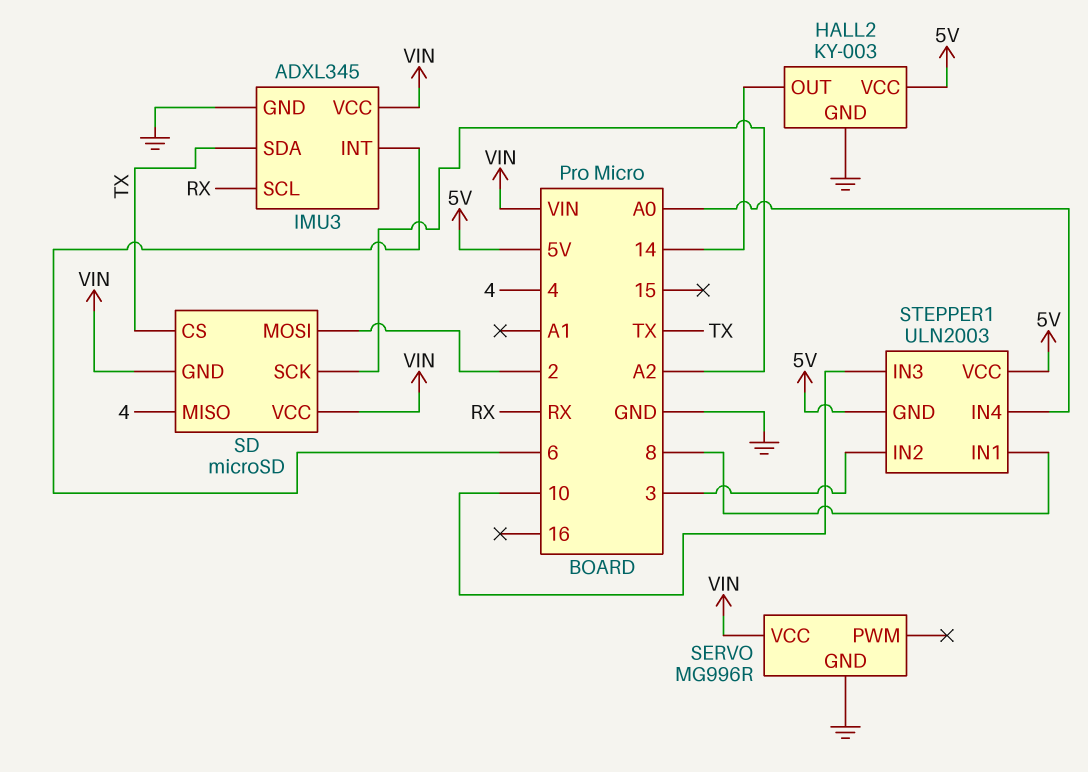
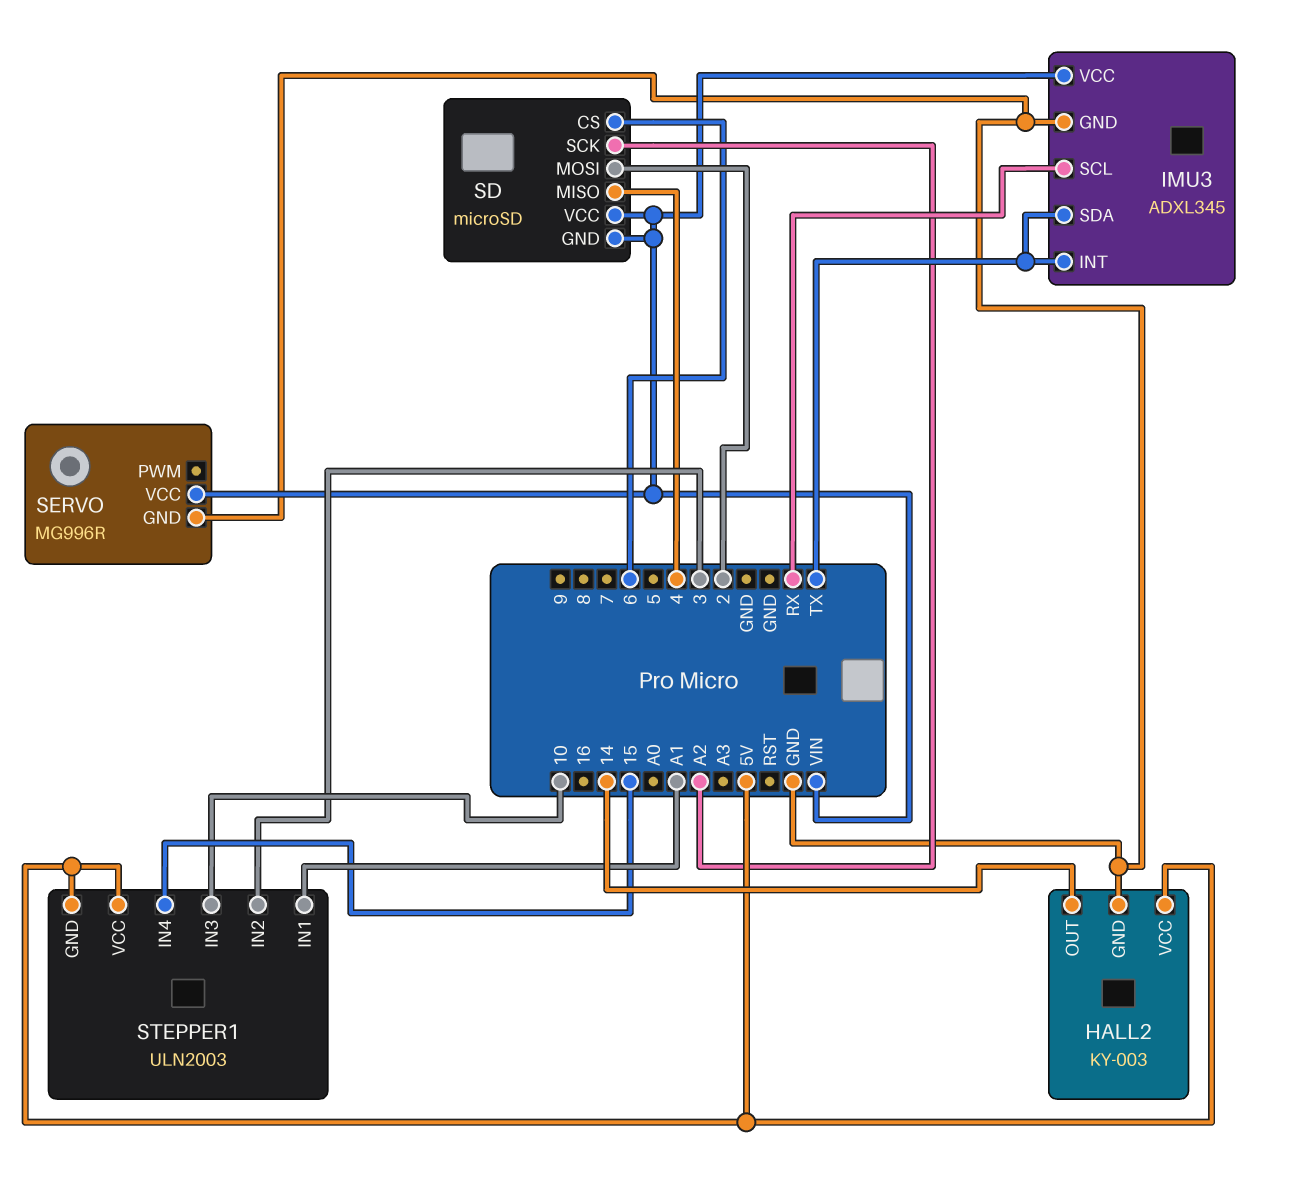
IMU3 pin INT: 6 -> TX
SD pin CS: TX -> 6
STEPPER1 pin IN1: 8 -> A1
STEPPER1 pin IN4: A0 -> 15

